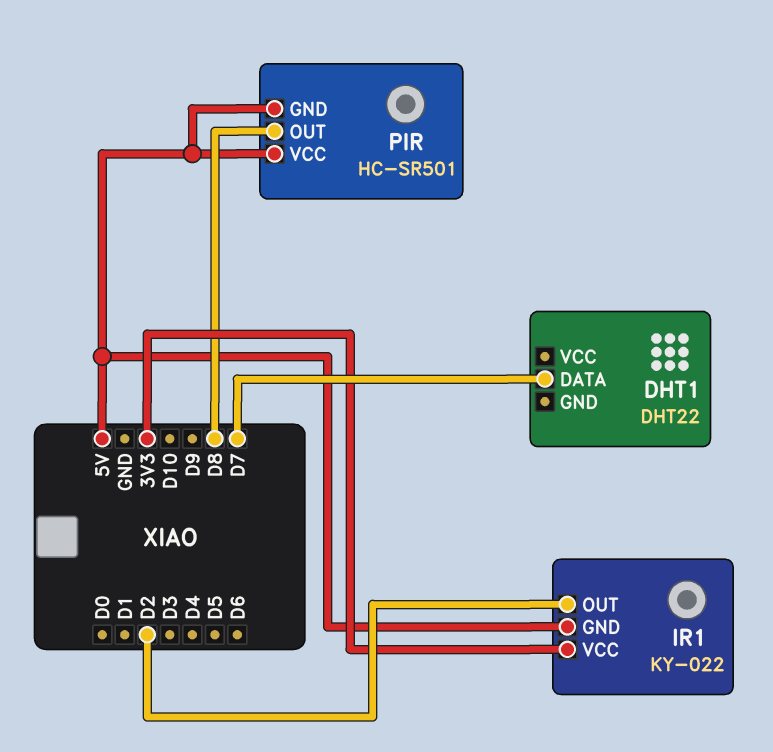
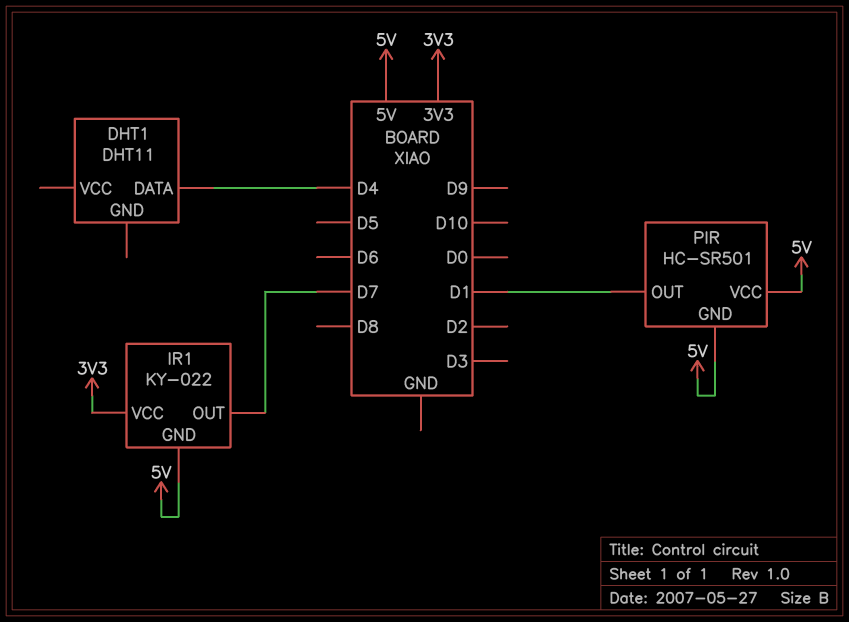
DHT1: DHT22 -> DHT11
DHT1 pin DATA: D7 -> D4
IR1 pin OUT: D2 -> D7
PIR pin OUT: D8 -> D1

